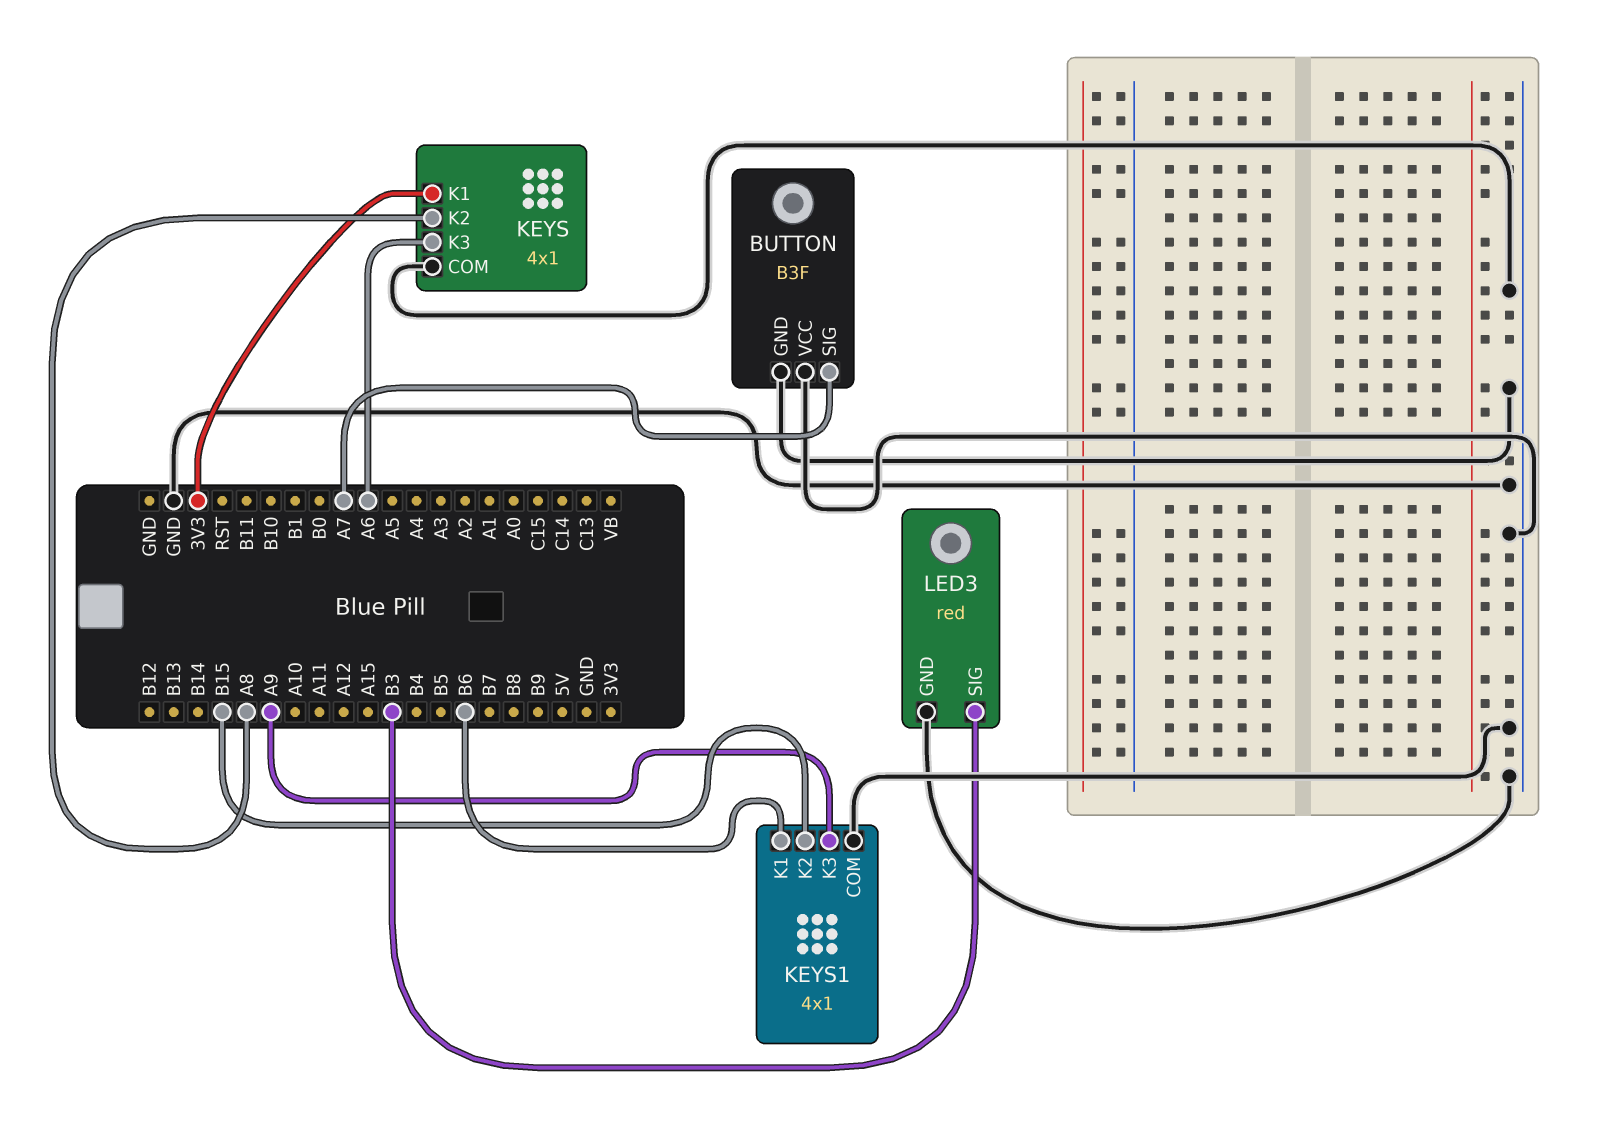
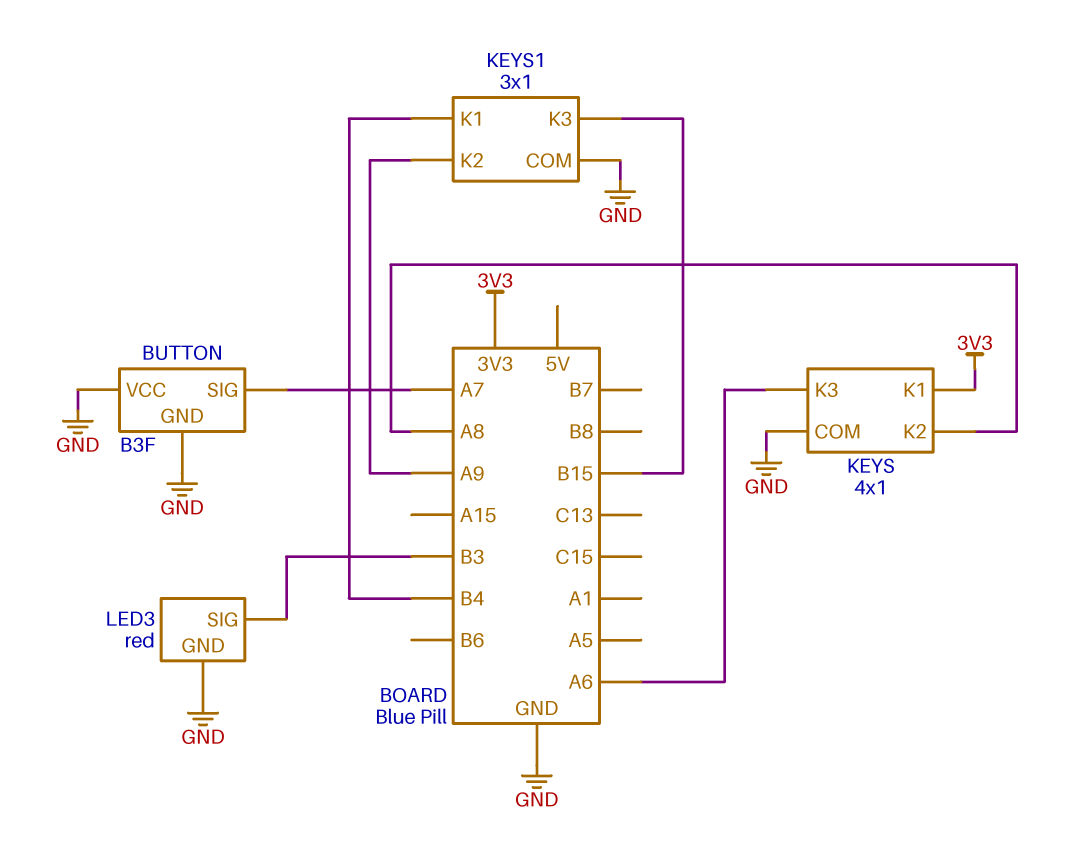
KEYS1: 4x1 -> 3x1
KEYS1 pin K1: B6 -> B4
KEYS1 pin K2: B15 -> A9
KEYS1 pin K3: A9 -> B15

